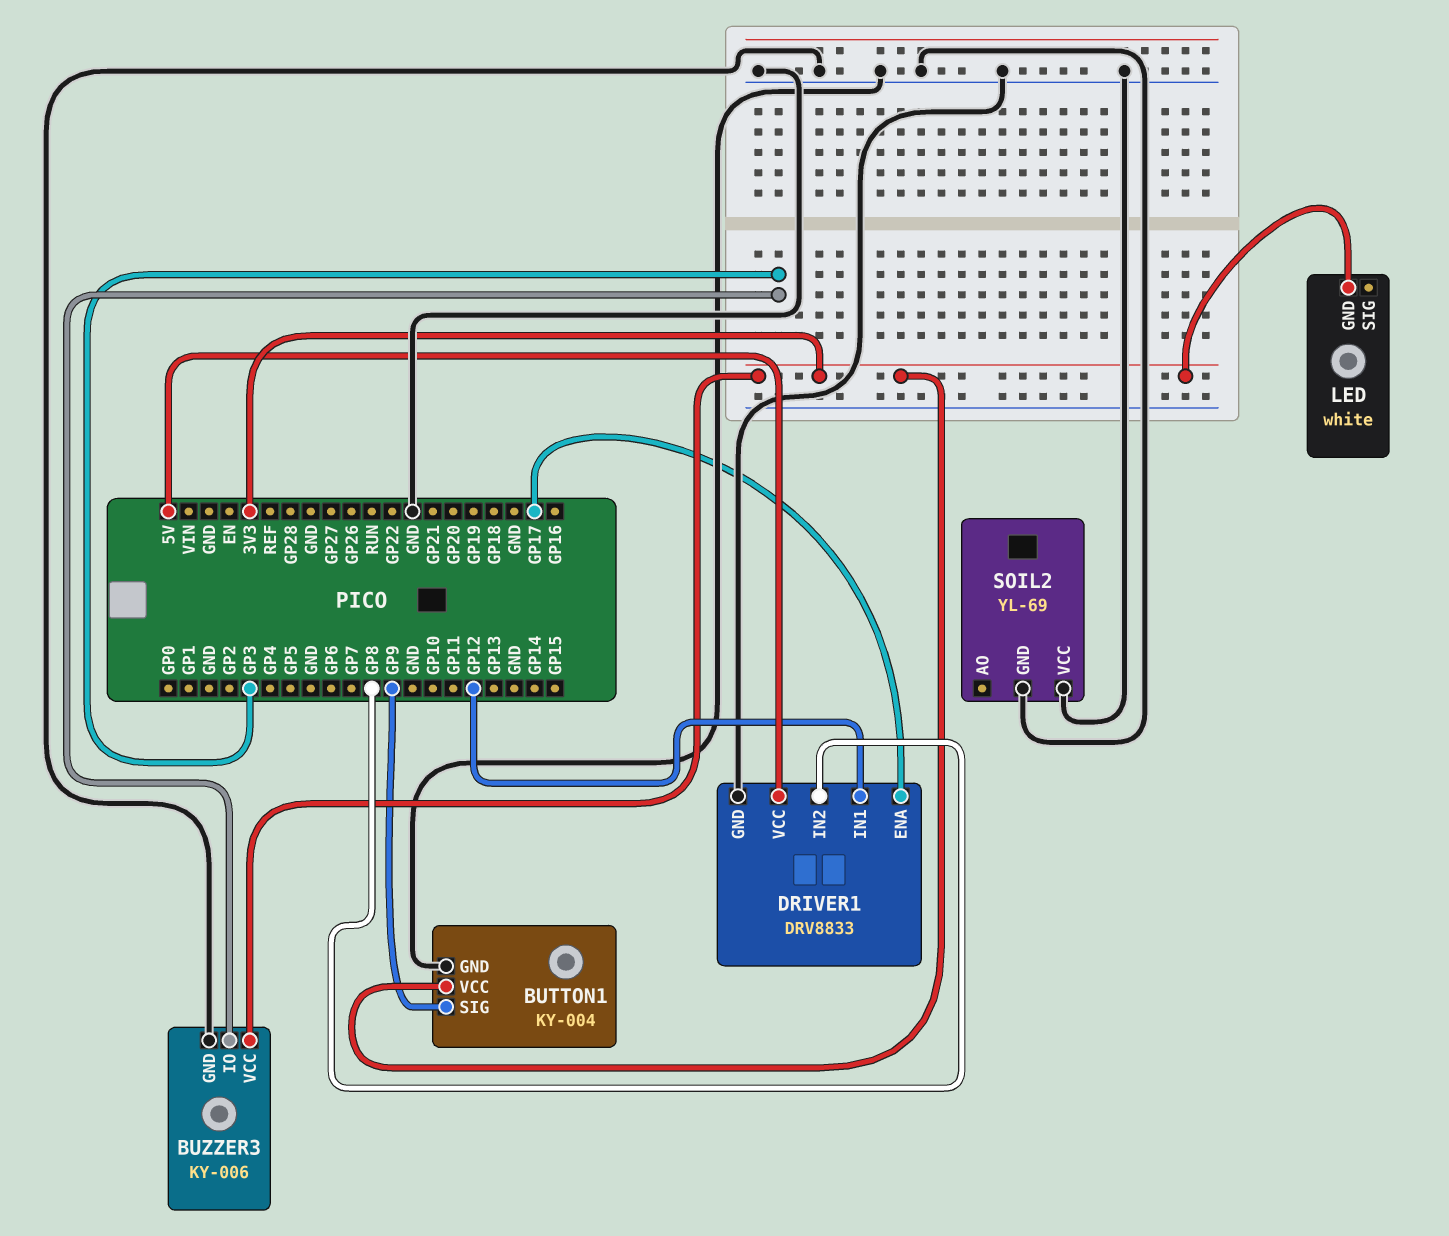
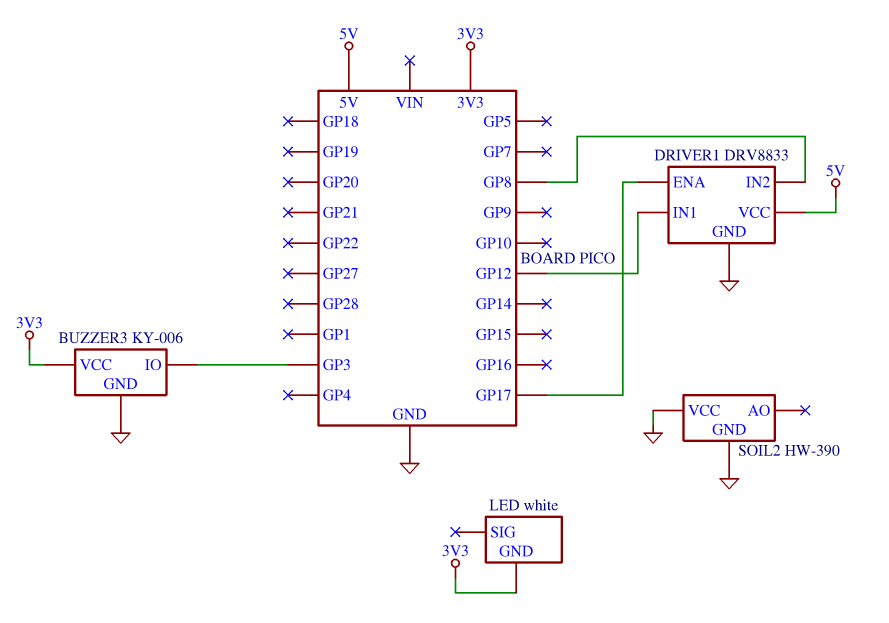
BUTTON1: KY-004 -> none
BUTTON1 pin GND: GND -> none
BUTTON1 pin SIG: GP9 -> none
BUTTON1 pin VCC: 3V3 -> none
SOIL2: YL-69 -> HW-390

